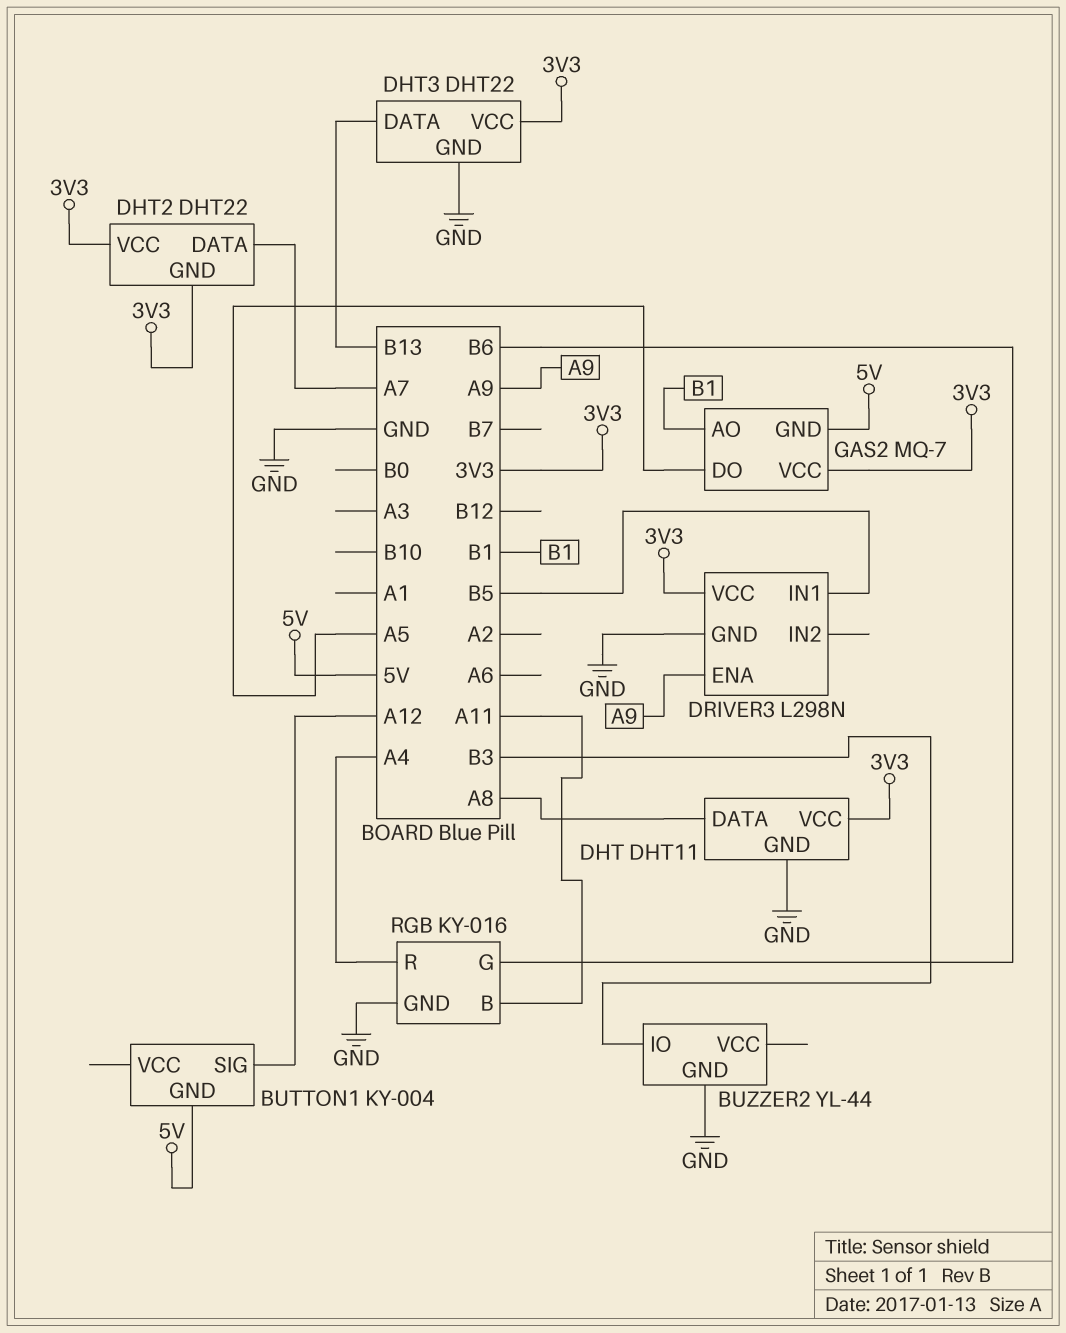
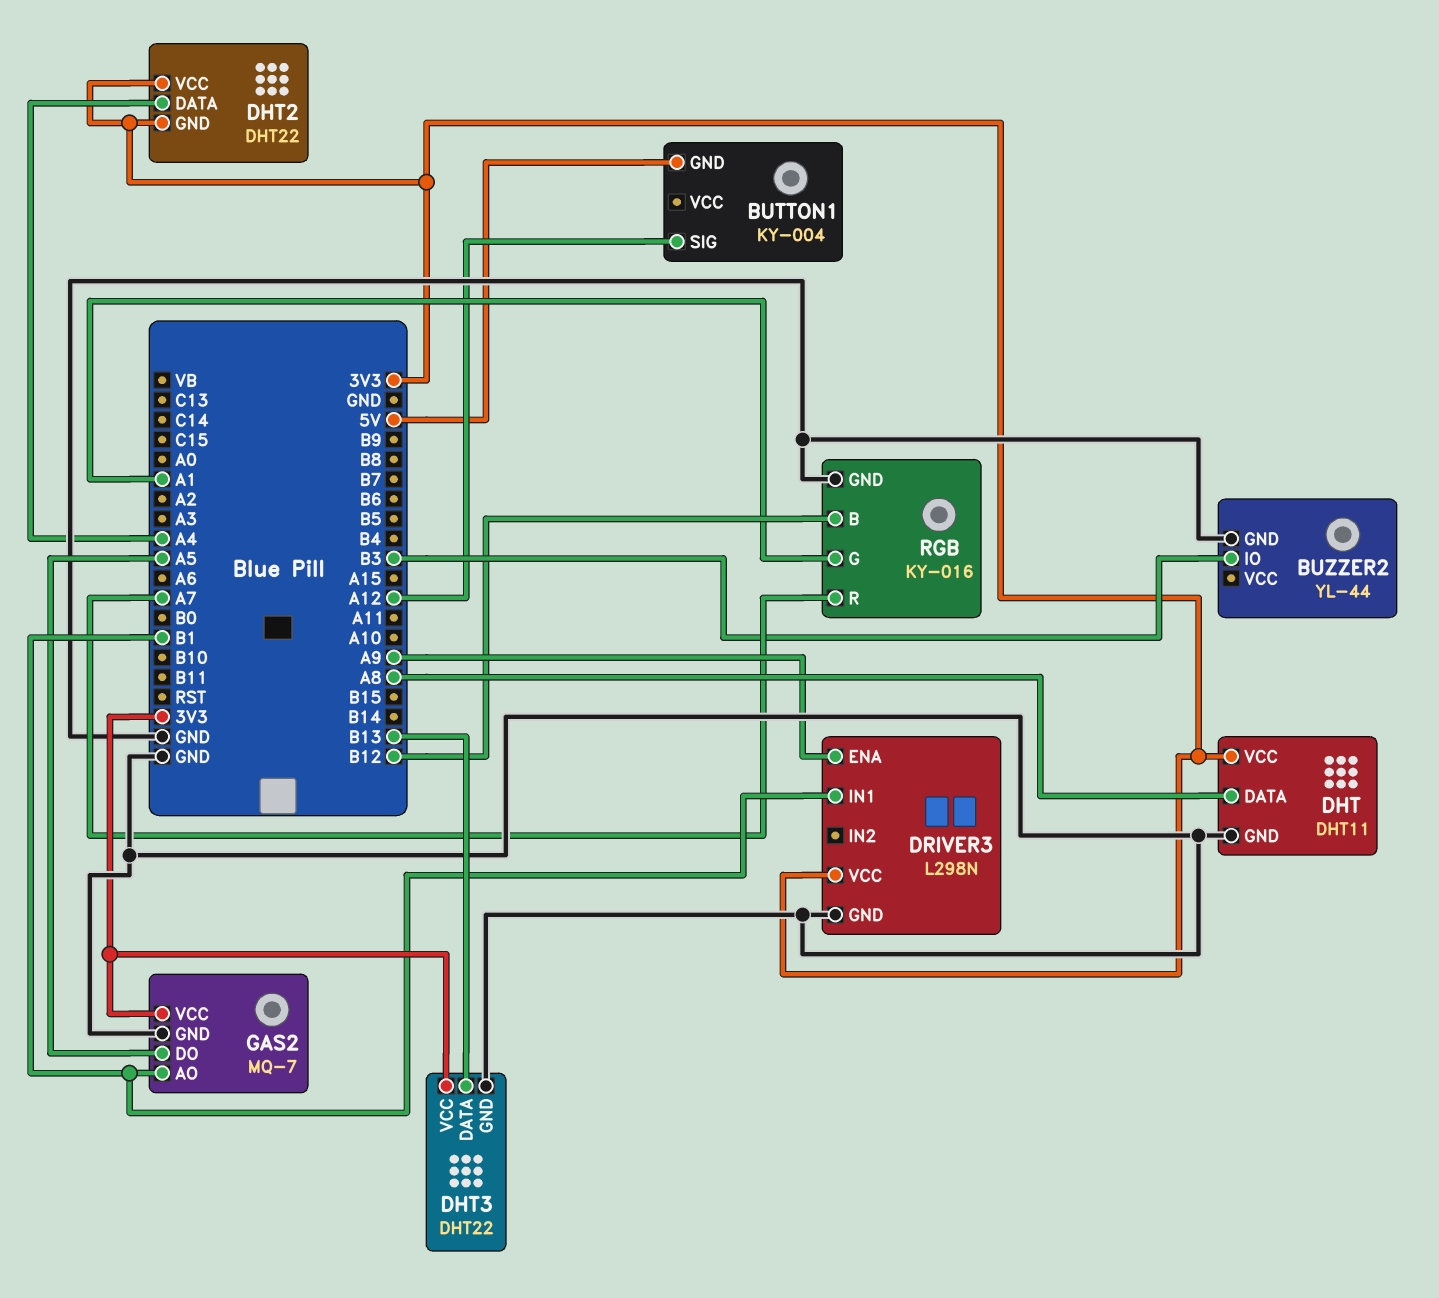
DHT2 pin DATA: A7 -> A4
DRIVER3 pin IN1: B5 -> B1
GAS2 pin GND: 5V -> GND
RGB pin B: A11 -> B12
RGB pin G: B6 -> A1
RGB pin R: A4 -> A7

